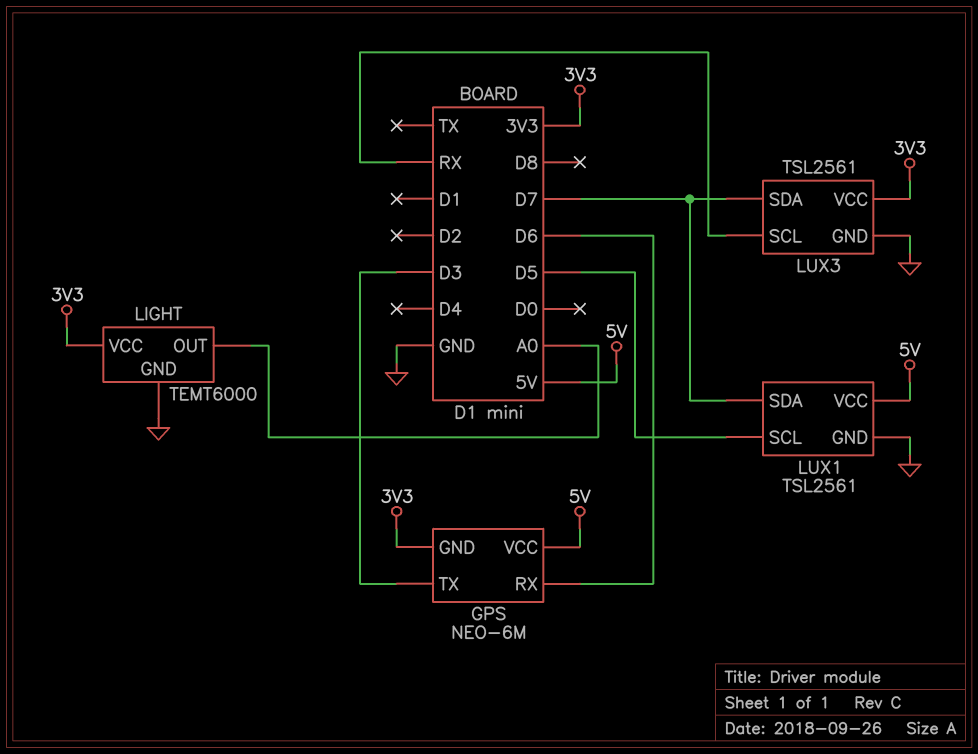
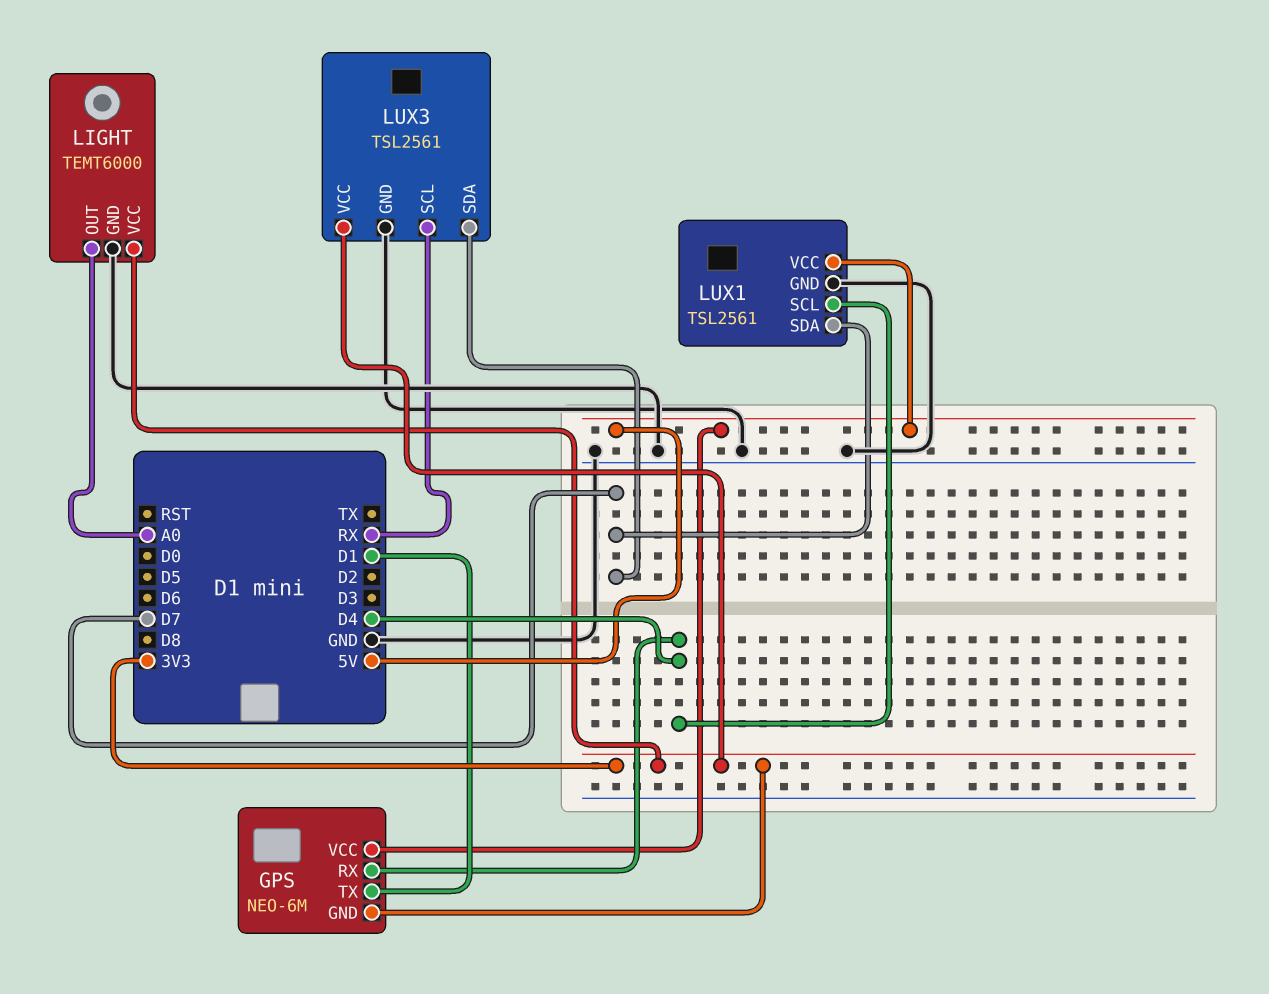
GPS pin RX: D6 -> D4
GPS pin TX: D3 -> D1
LUX1 pin SCL: D5 -> D4

